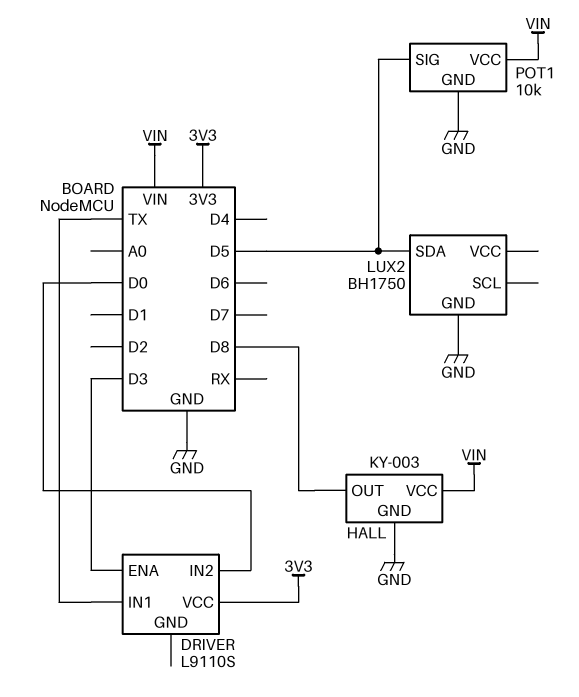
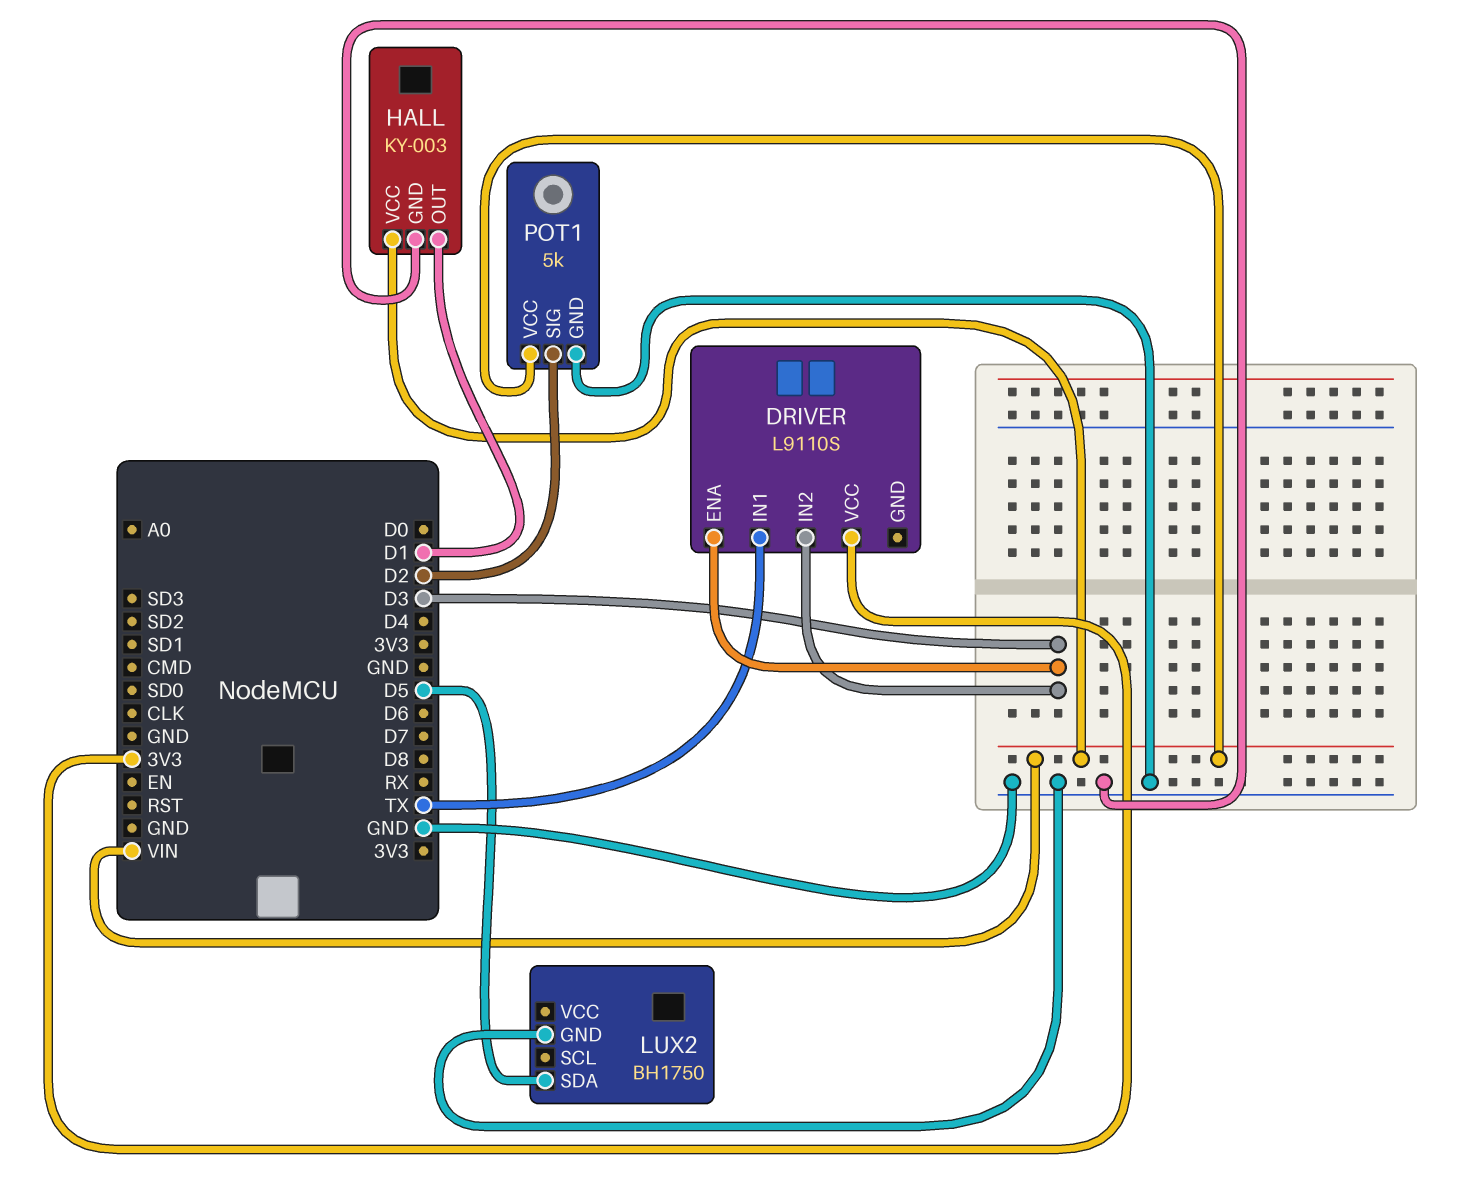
DRIVER pin IN2: D0 -> D3
HALL pin OUT: D8 -> D1
POT1: 10k -> 5k
POT1 pin SIG: D5 -> D2

